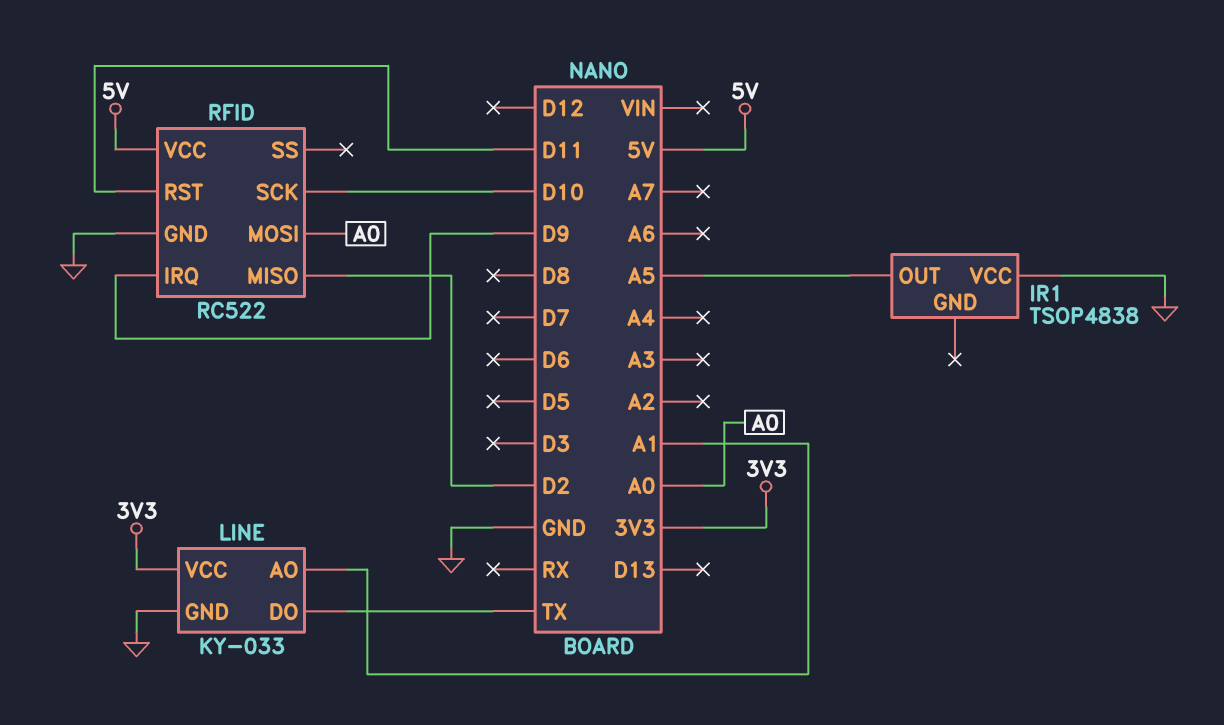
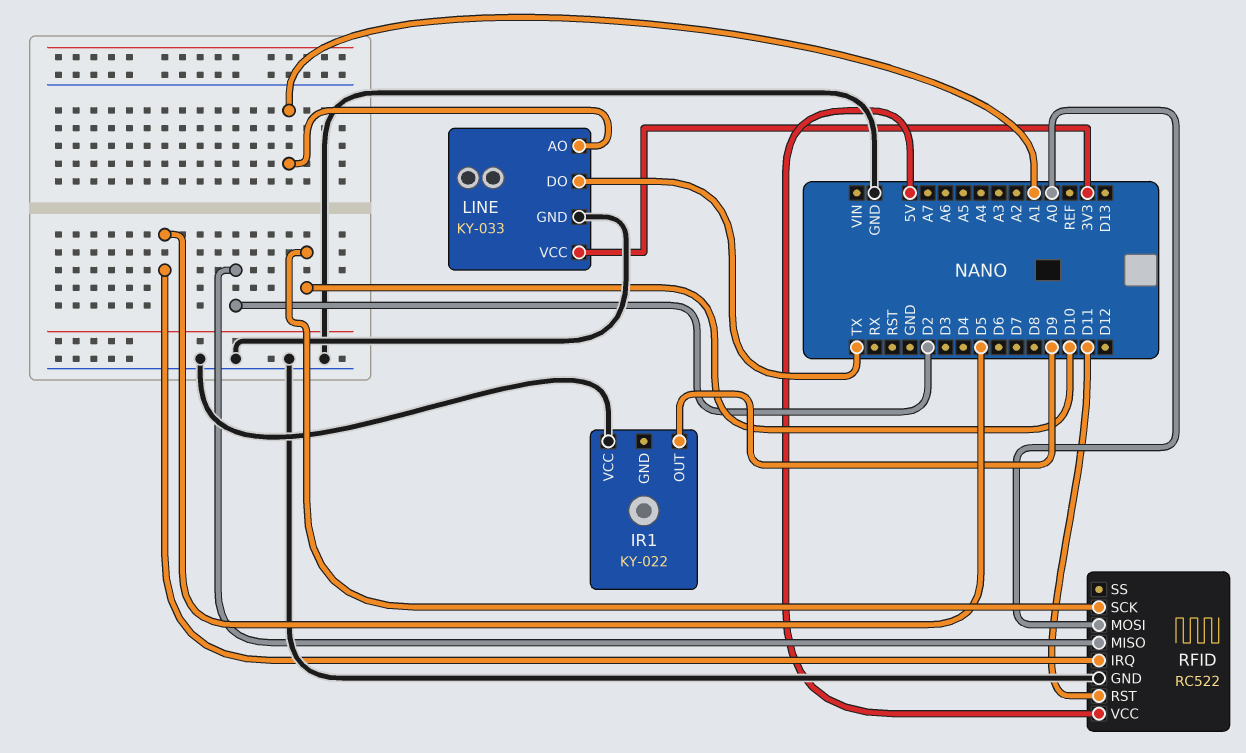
IR1: TSOP4838 -> KY-022
IR1 pin OUT: A5 -> D9
RFID pin IRQ: D9 -> D5

